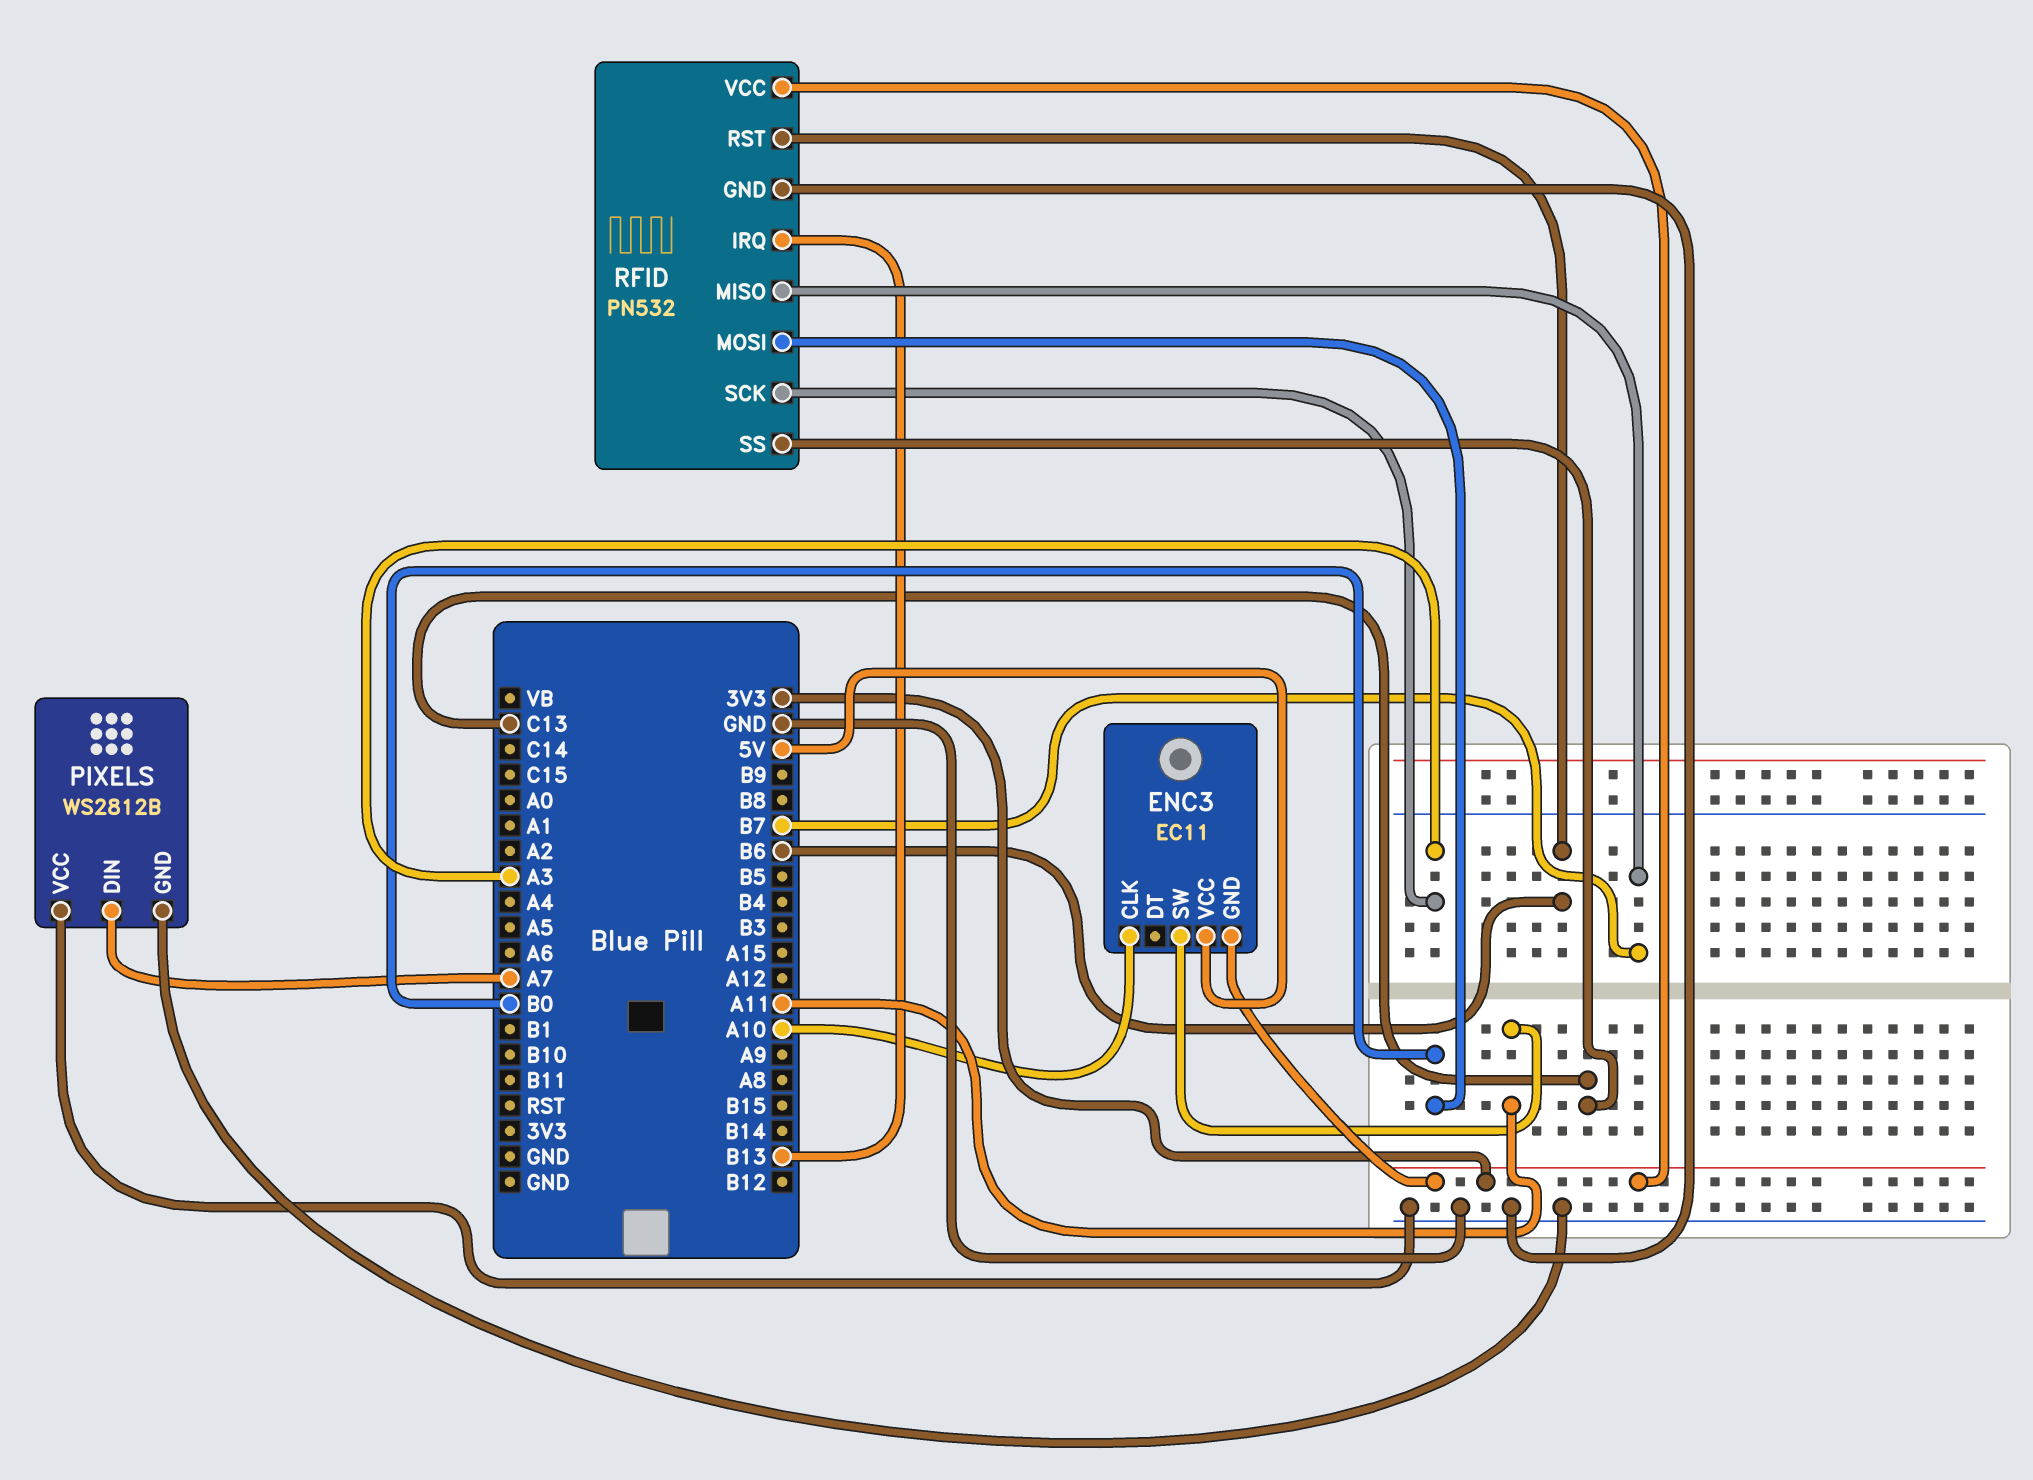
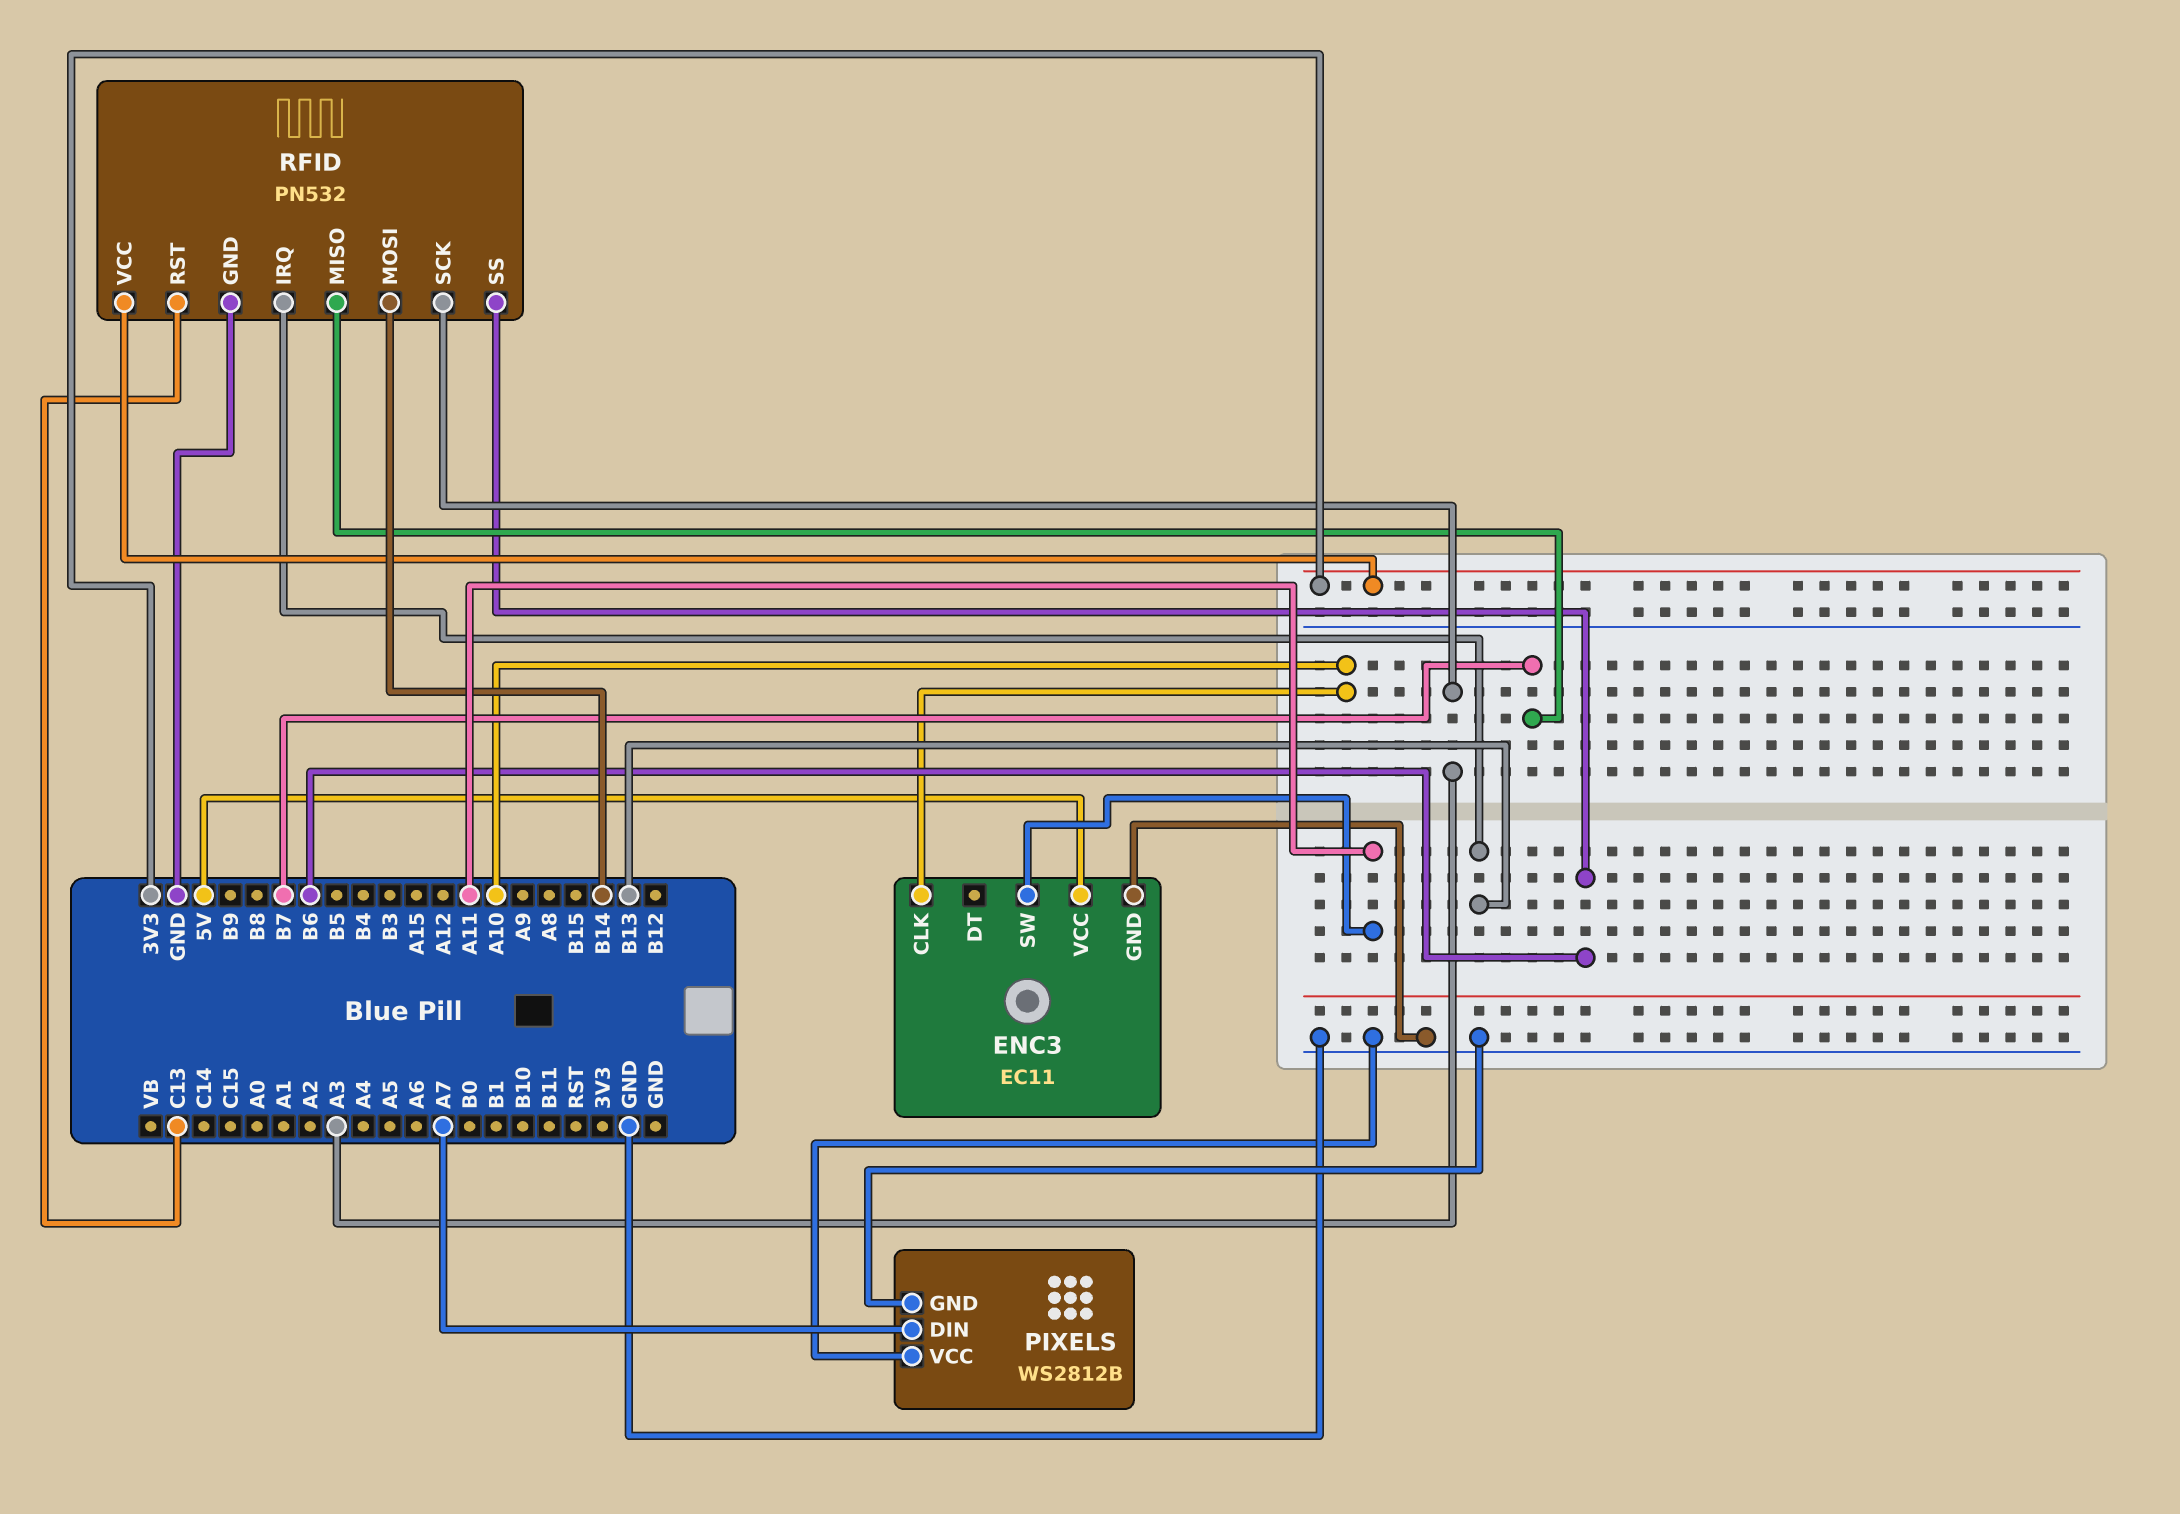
ENC3 pin GND: 3V3 -> GND
RFID pin MOSI: B0 -> B14
RFID pin RST: B6 -> C13
RFID pin SS: C13 -> B6

